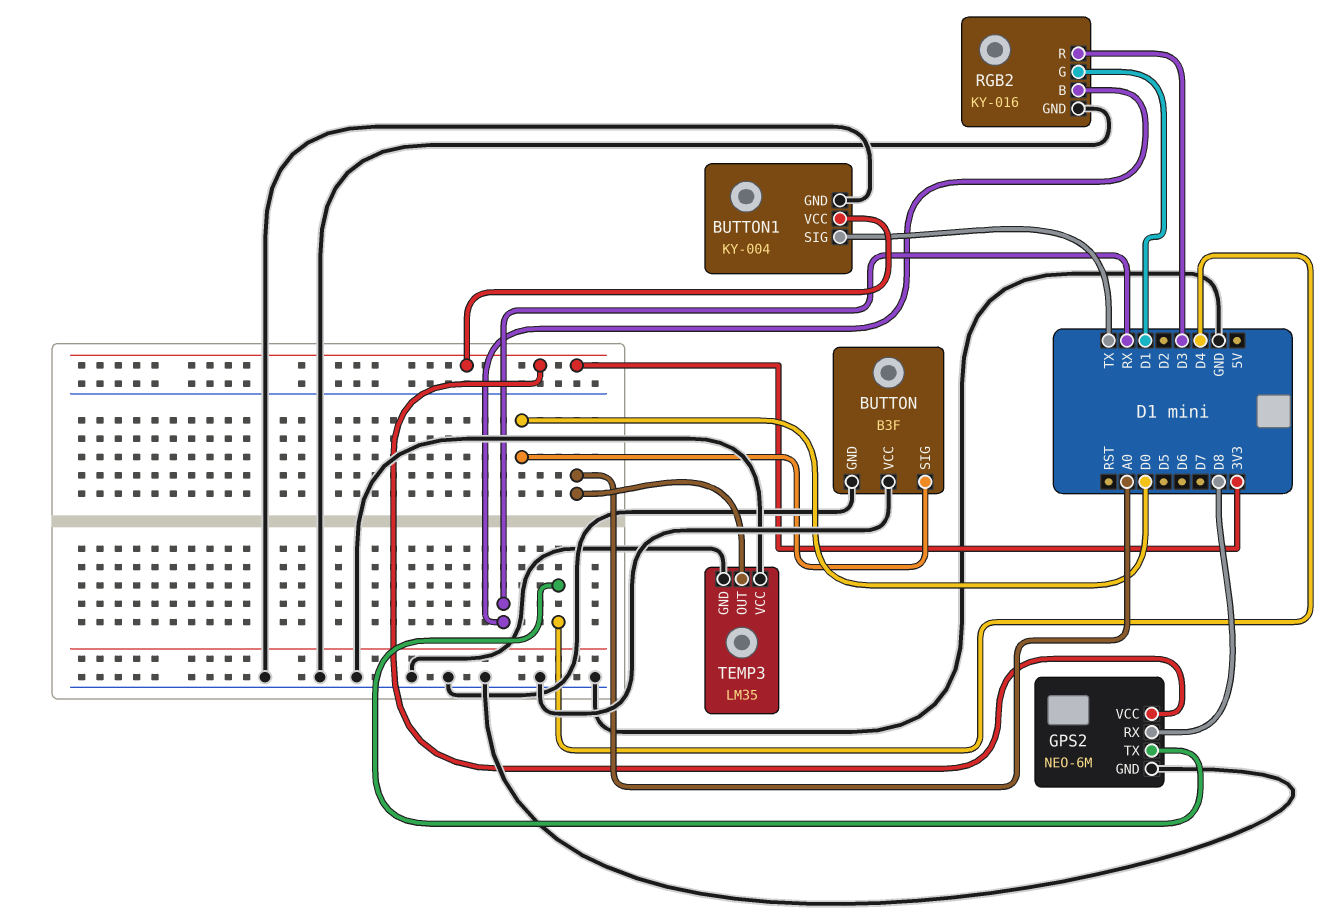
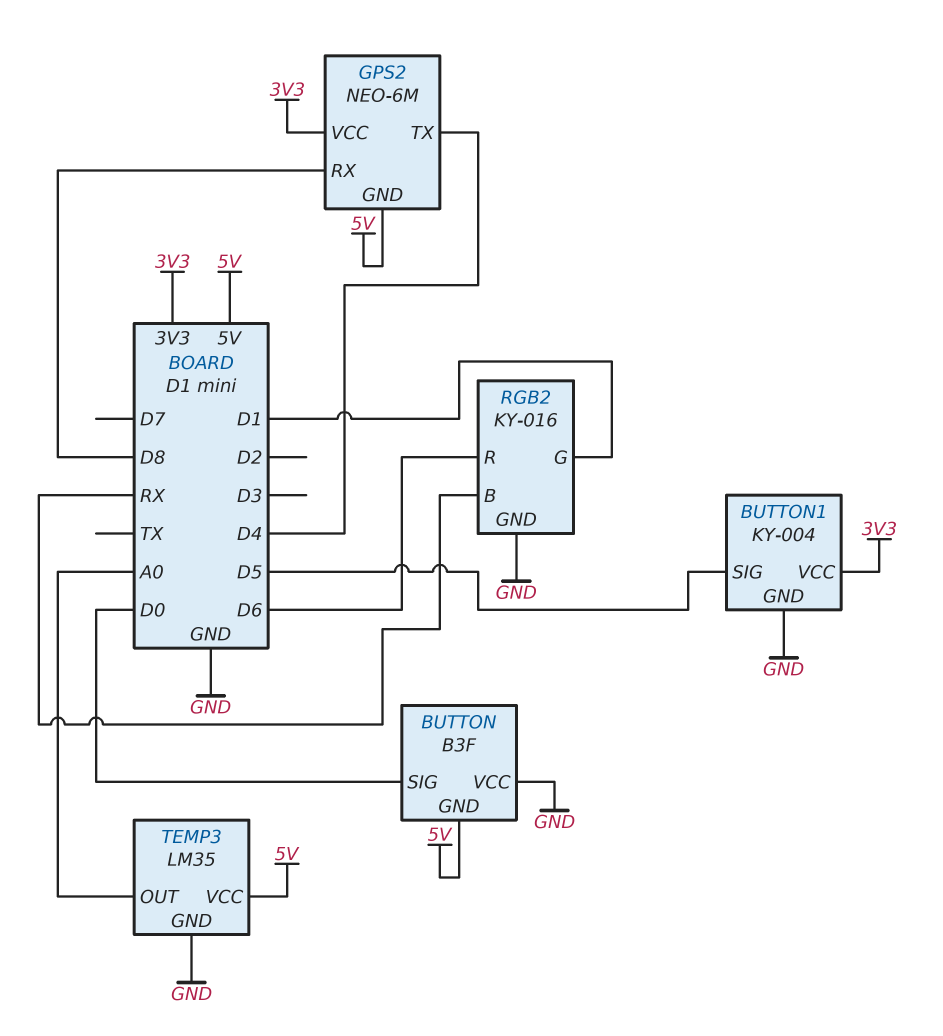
BUTTON pin GND: GND -> 5V
BUTTON1 pin SIG: TX -> D5
GPS2 pin GND: GND -> 5V
RGB2 pin R: D3 -> D6
TEMP3 pin VCC: GND -> 5V

